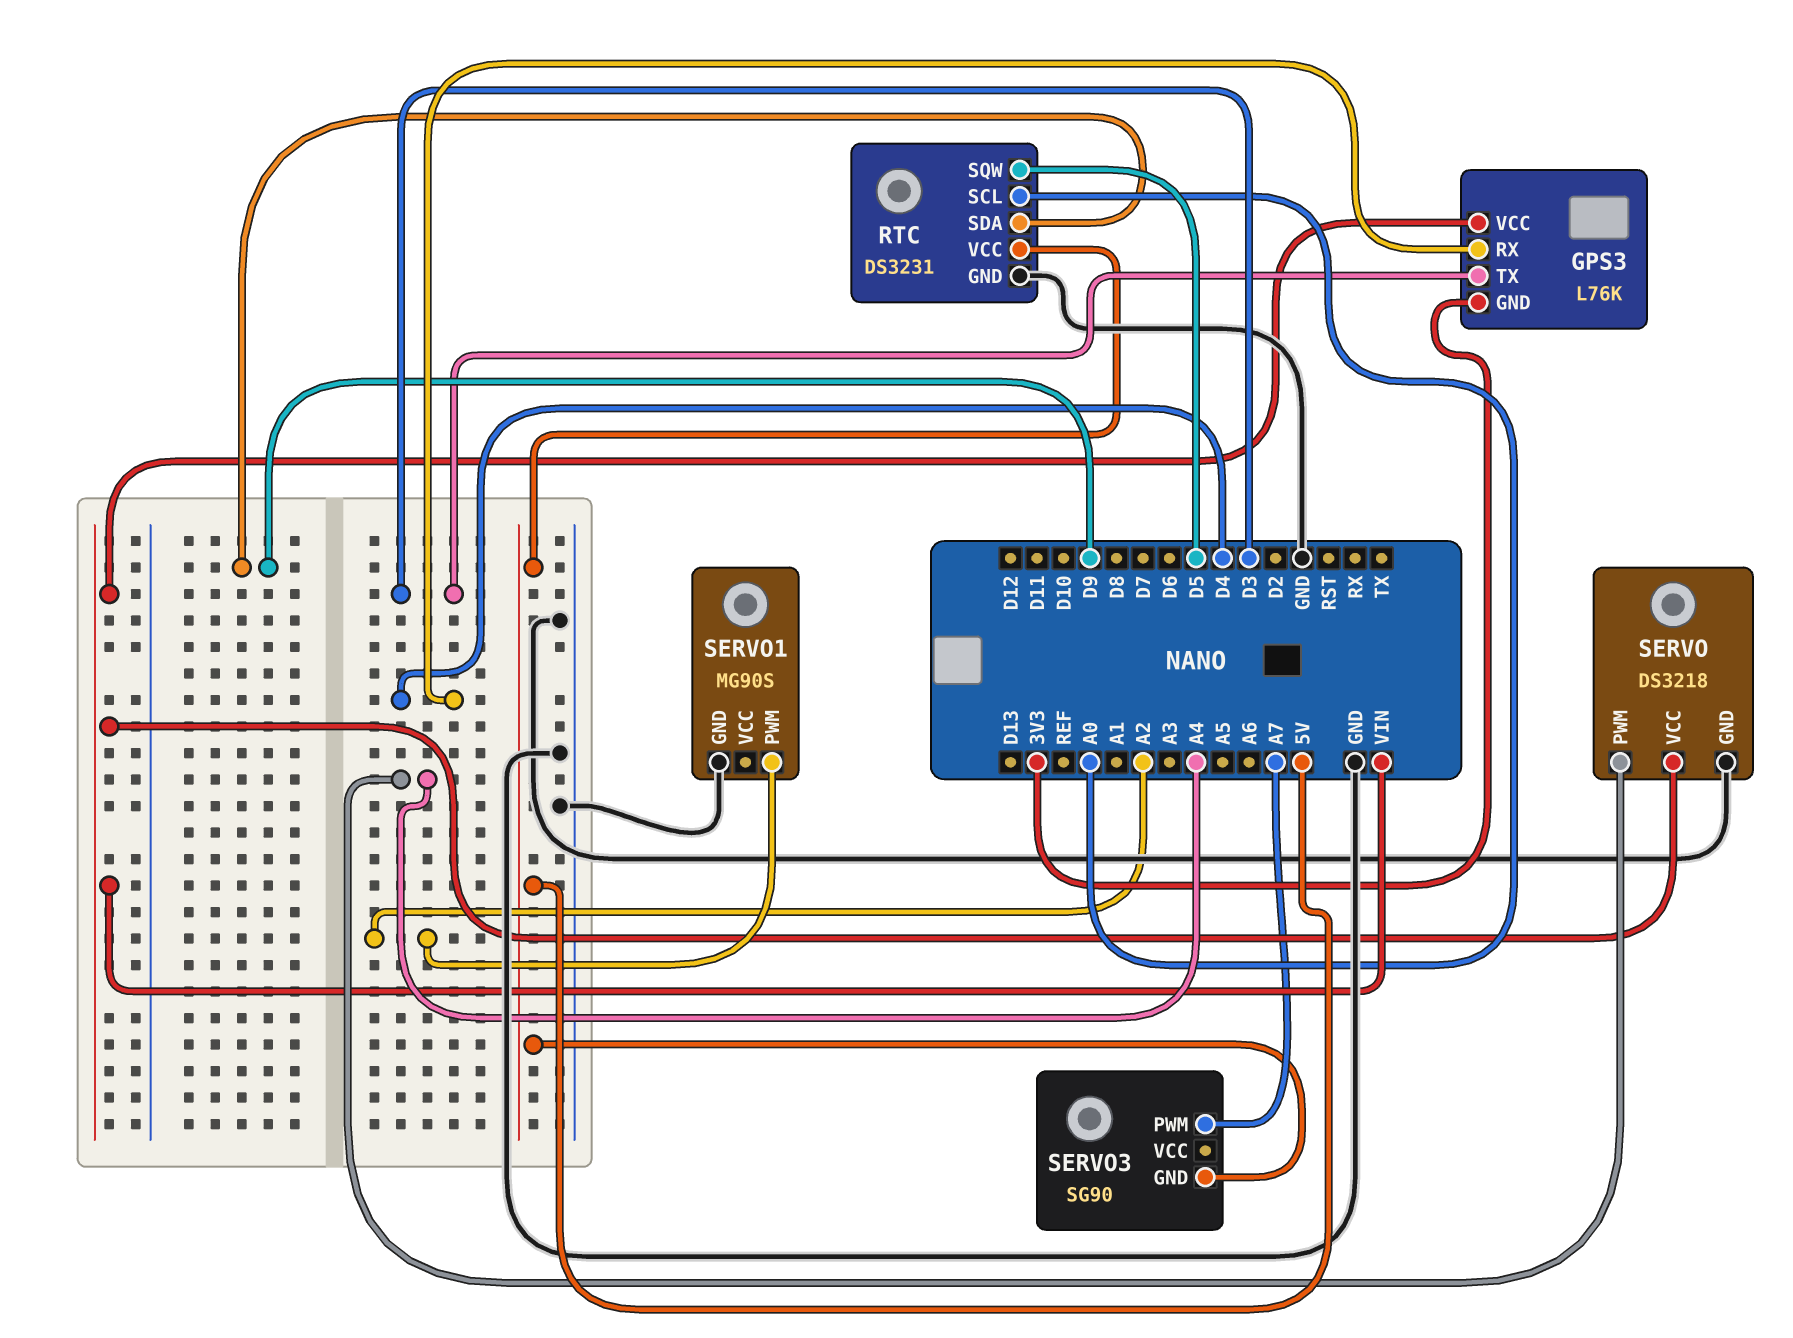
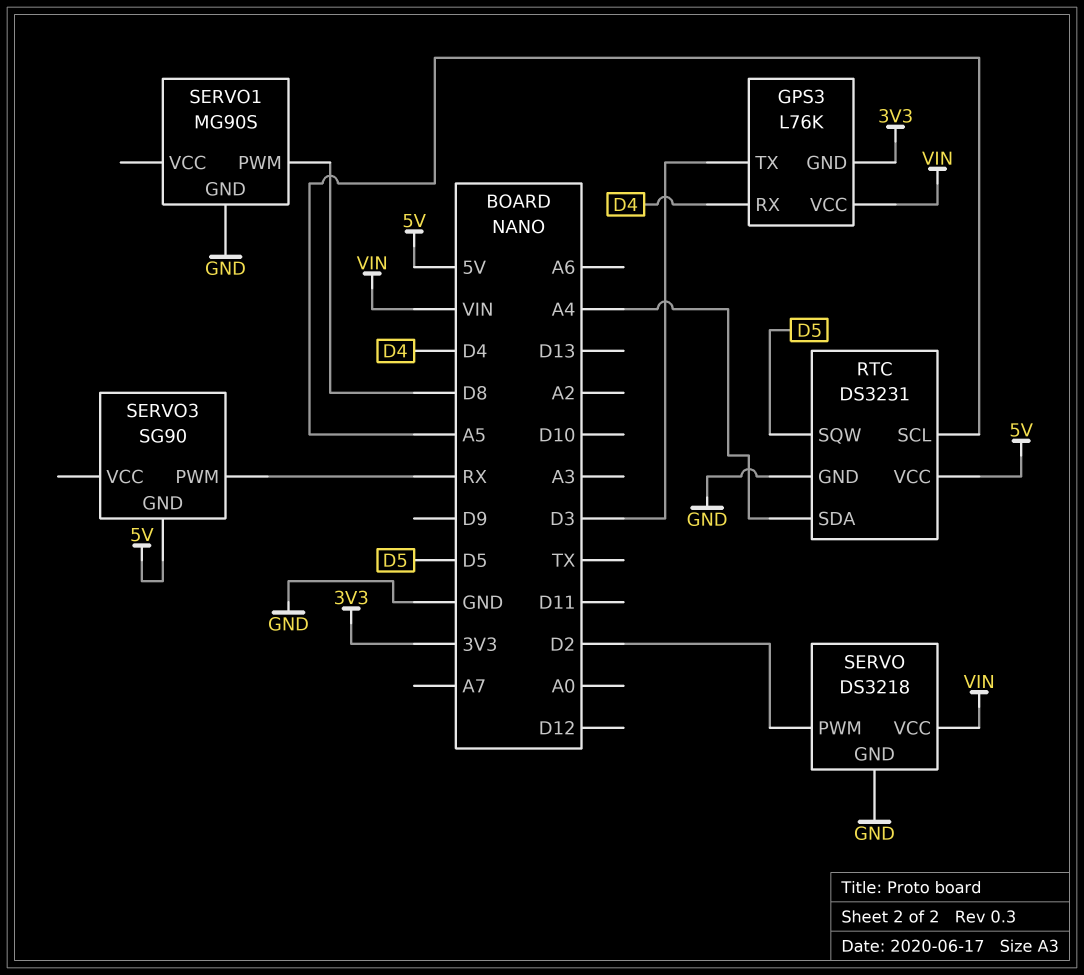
RTC pin SCL: A0 -> A5
RTC pin SDA: D9 -> A4
SERVO pin PWM: A4 -> D2
SERVO1 pin PWM: A2 -> D8
SERVO3 pin PWM: A7 -> RX

